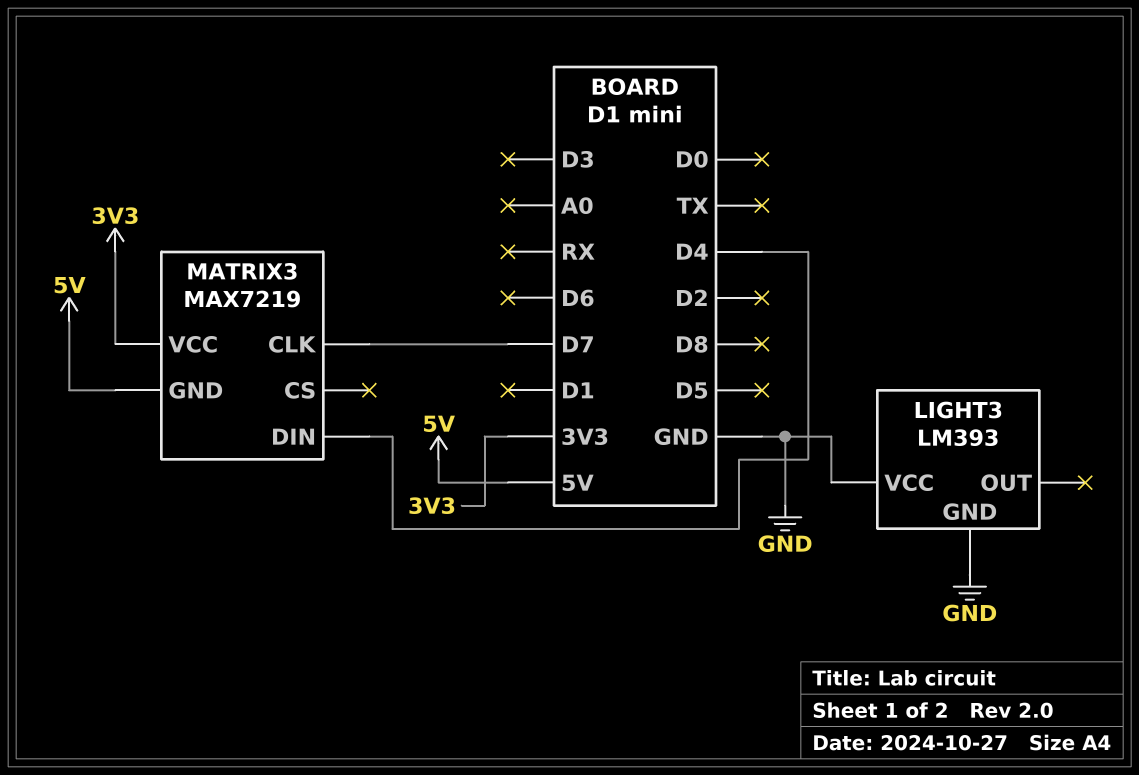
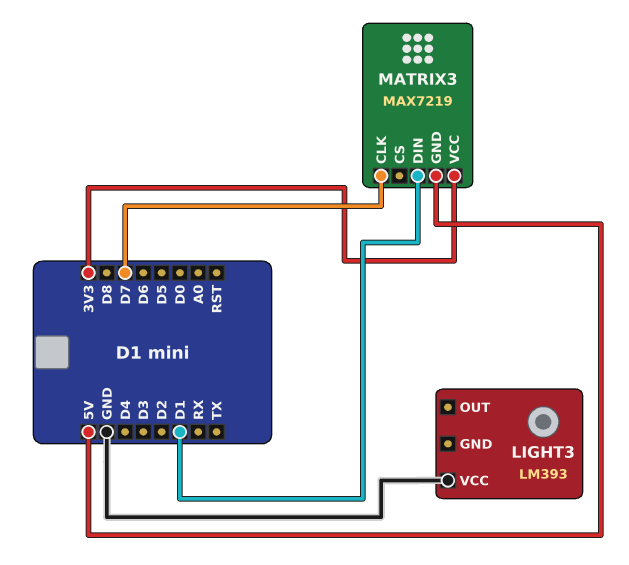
LIGHT3 pin GND: GND -> none
MATRIX3 pin DIN: D4 -> D1

